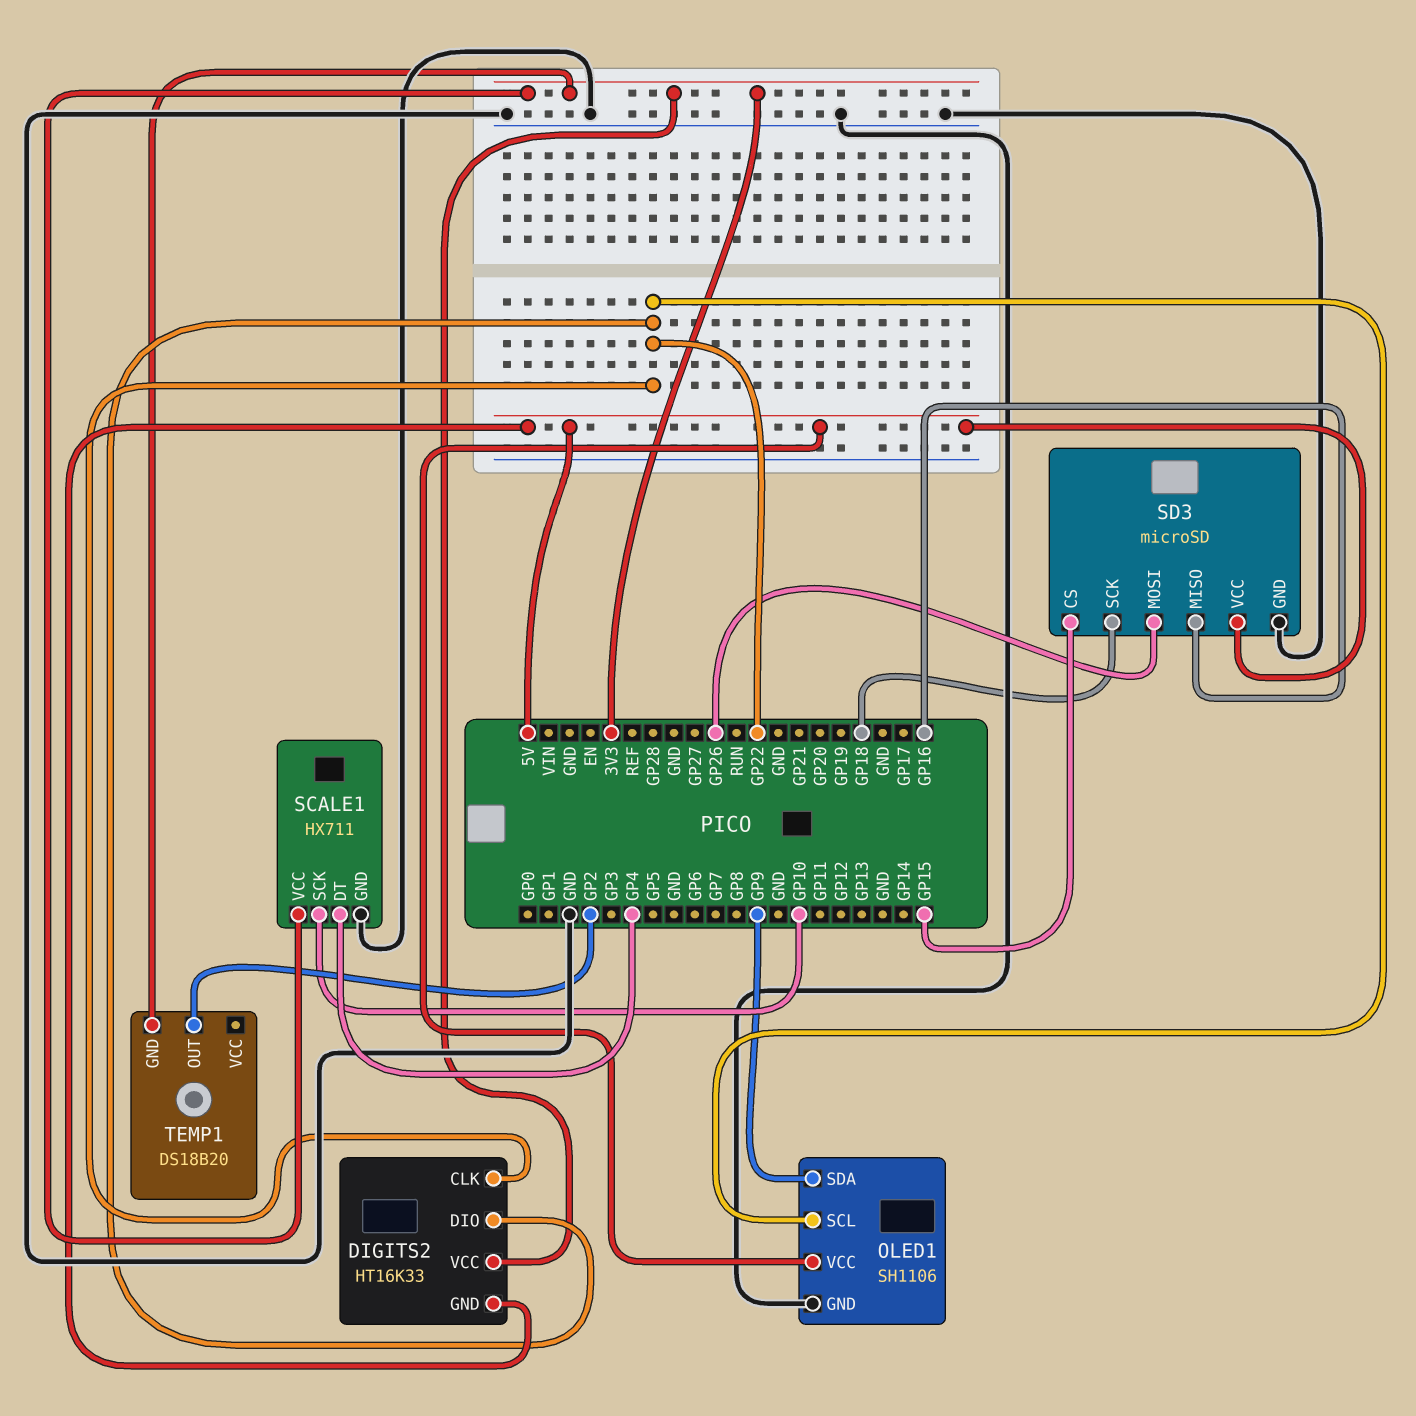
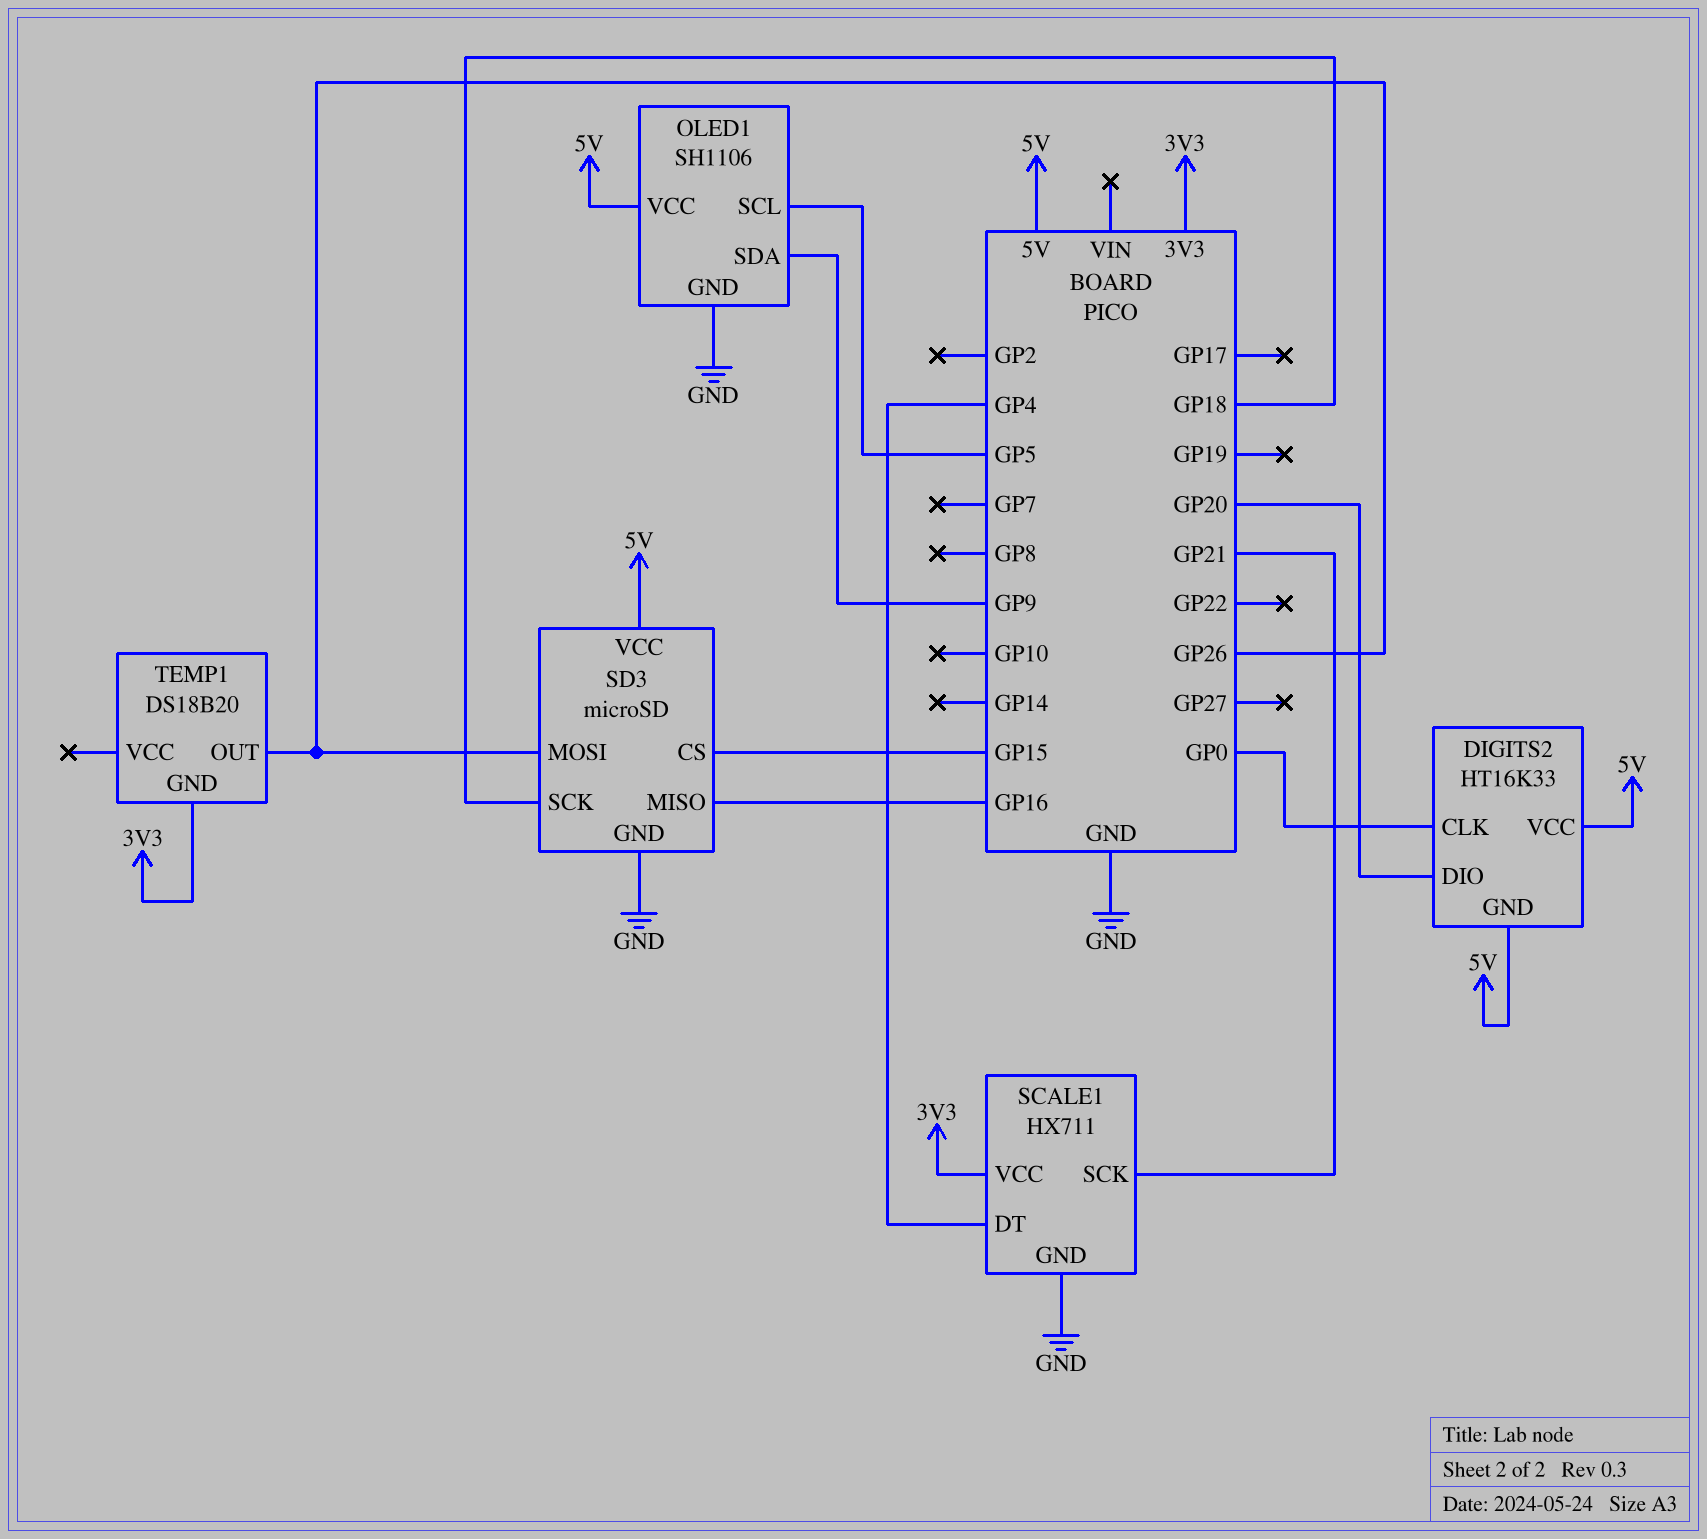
DIGITS2 pin CLK: GP22 -> GP0
DIGITS2 pin DIO: GP22 -> GP20
DIGITS2 pin VCC: 3V3 -> 5V
OLED1 pin SCL: GP22 -> GP5
SCALE1 pin SCK: GP10 -> GP21
TEMP1 pin OUT: GP2 -> GP26

